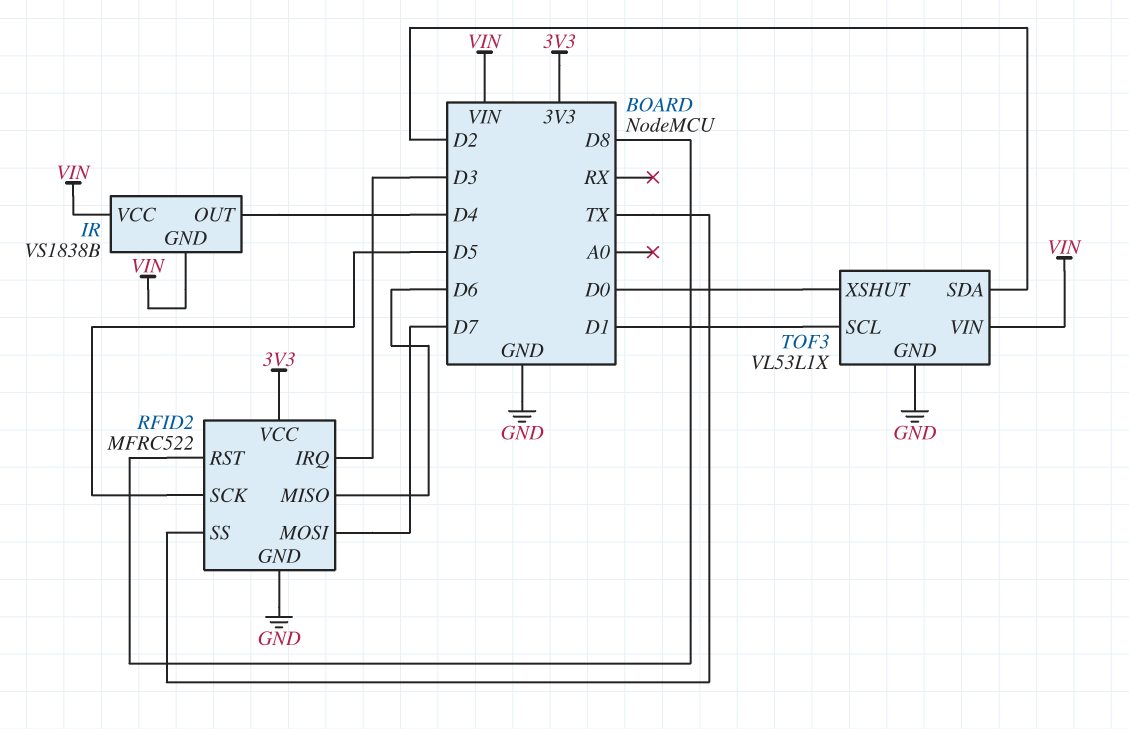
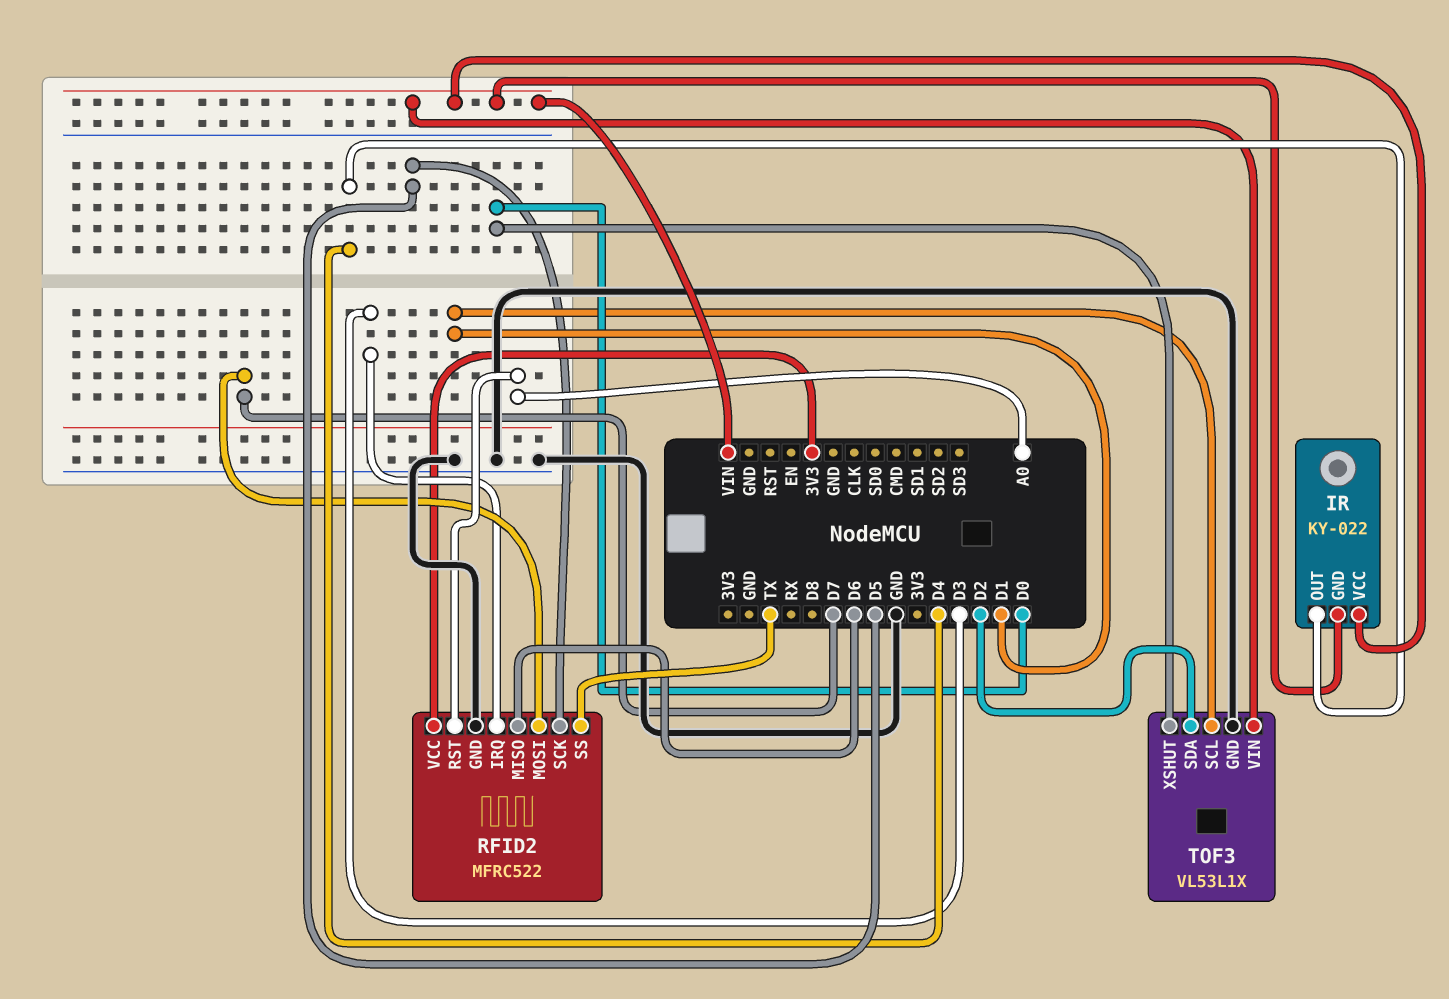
IR: VS1838B -> KY-022
RFID2 pin RST: D8 -> A0

